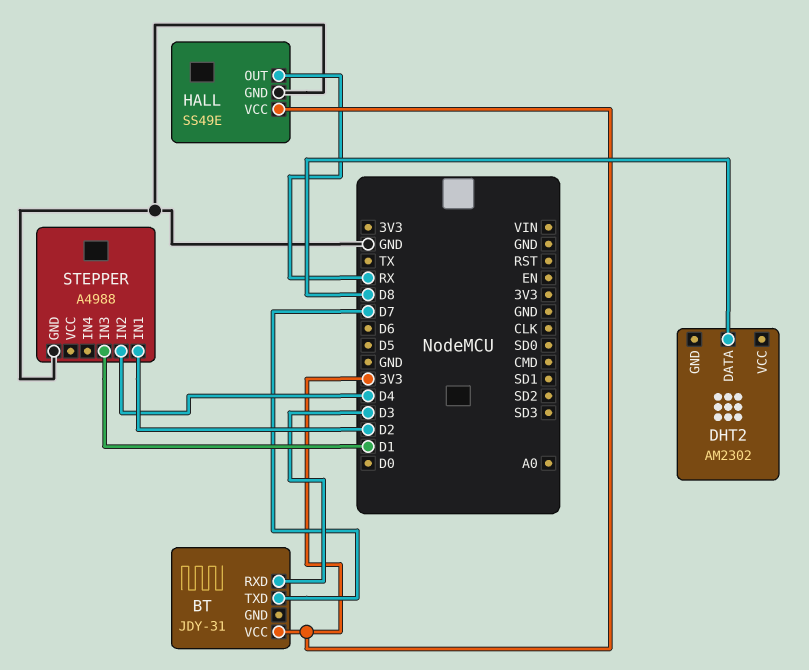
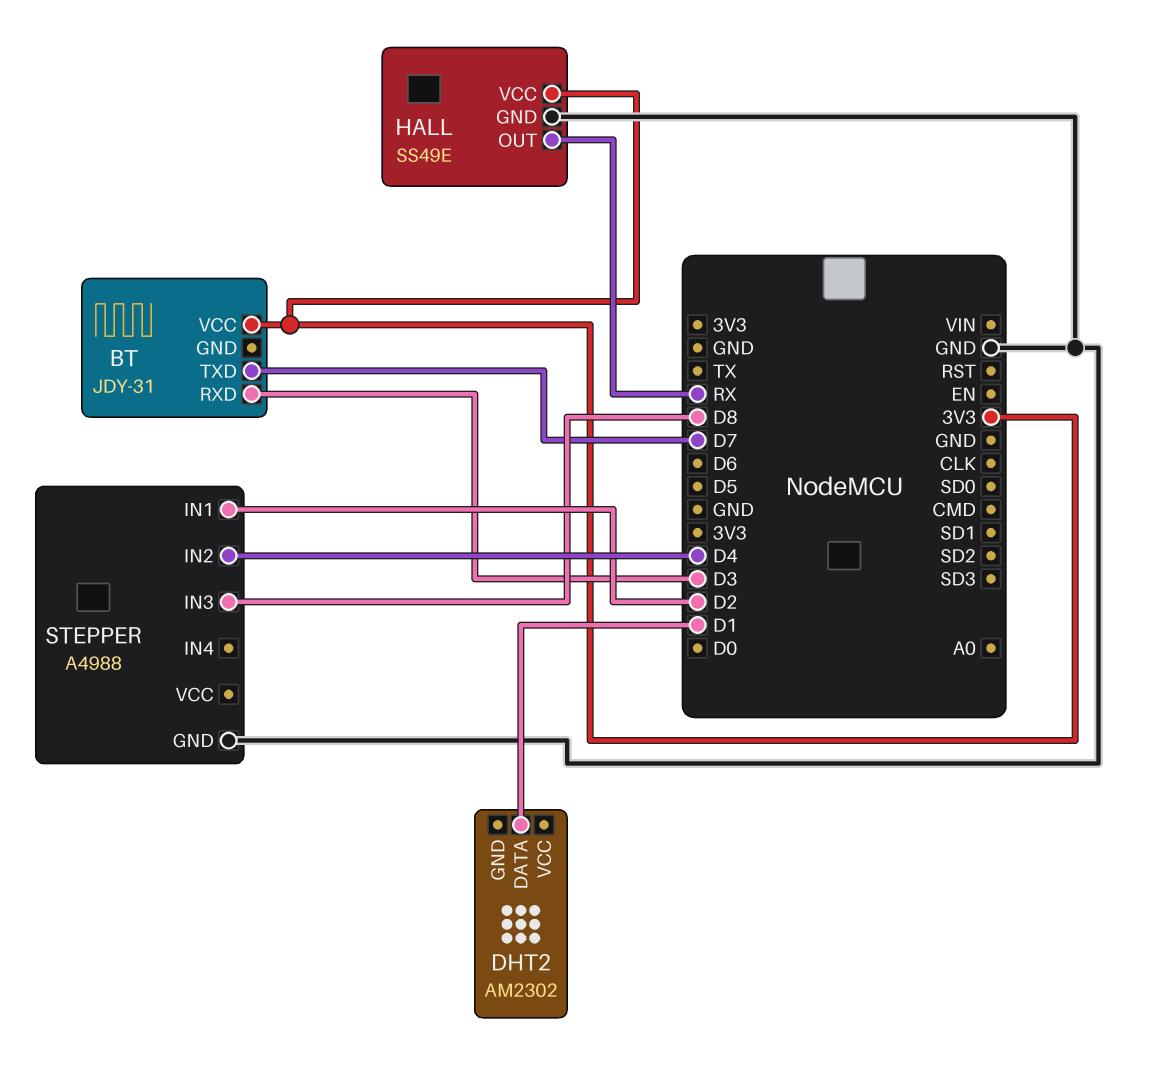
DHT2 pin DATA: D8 -> D1
STEPPER pin IN3: D1 -> D8

